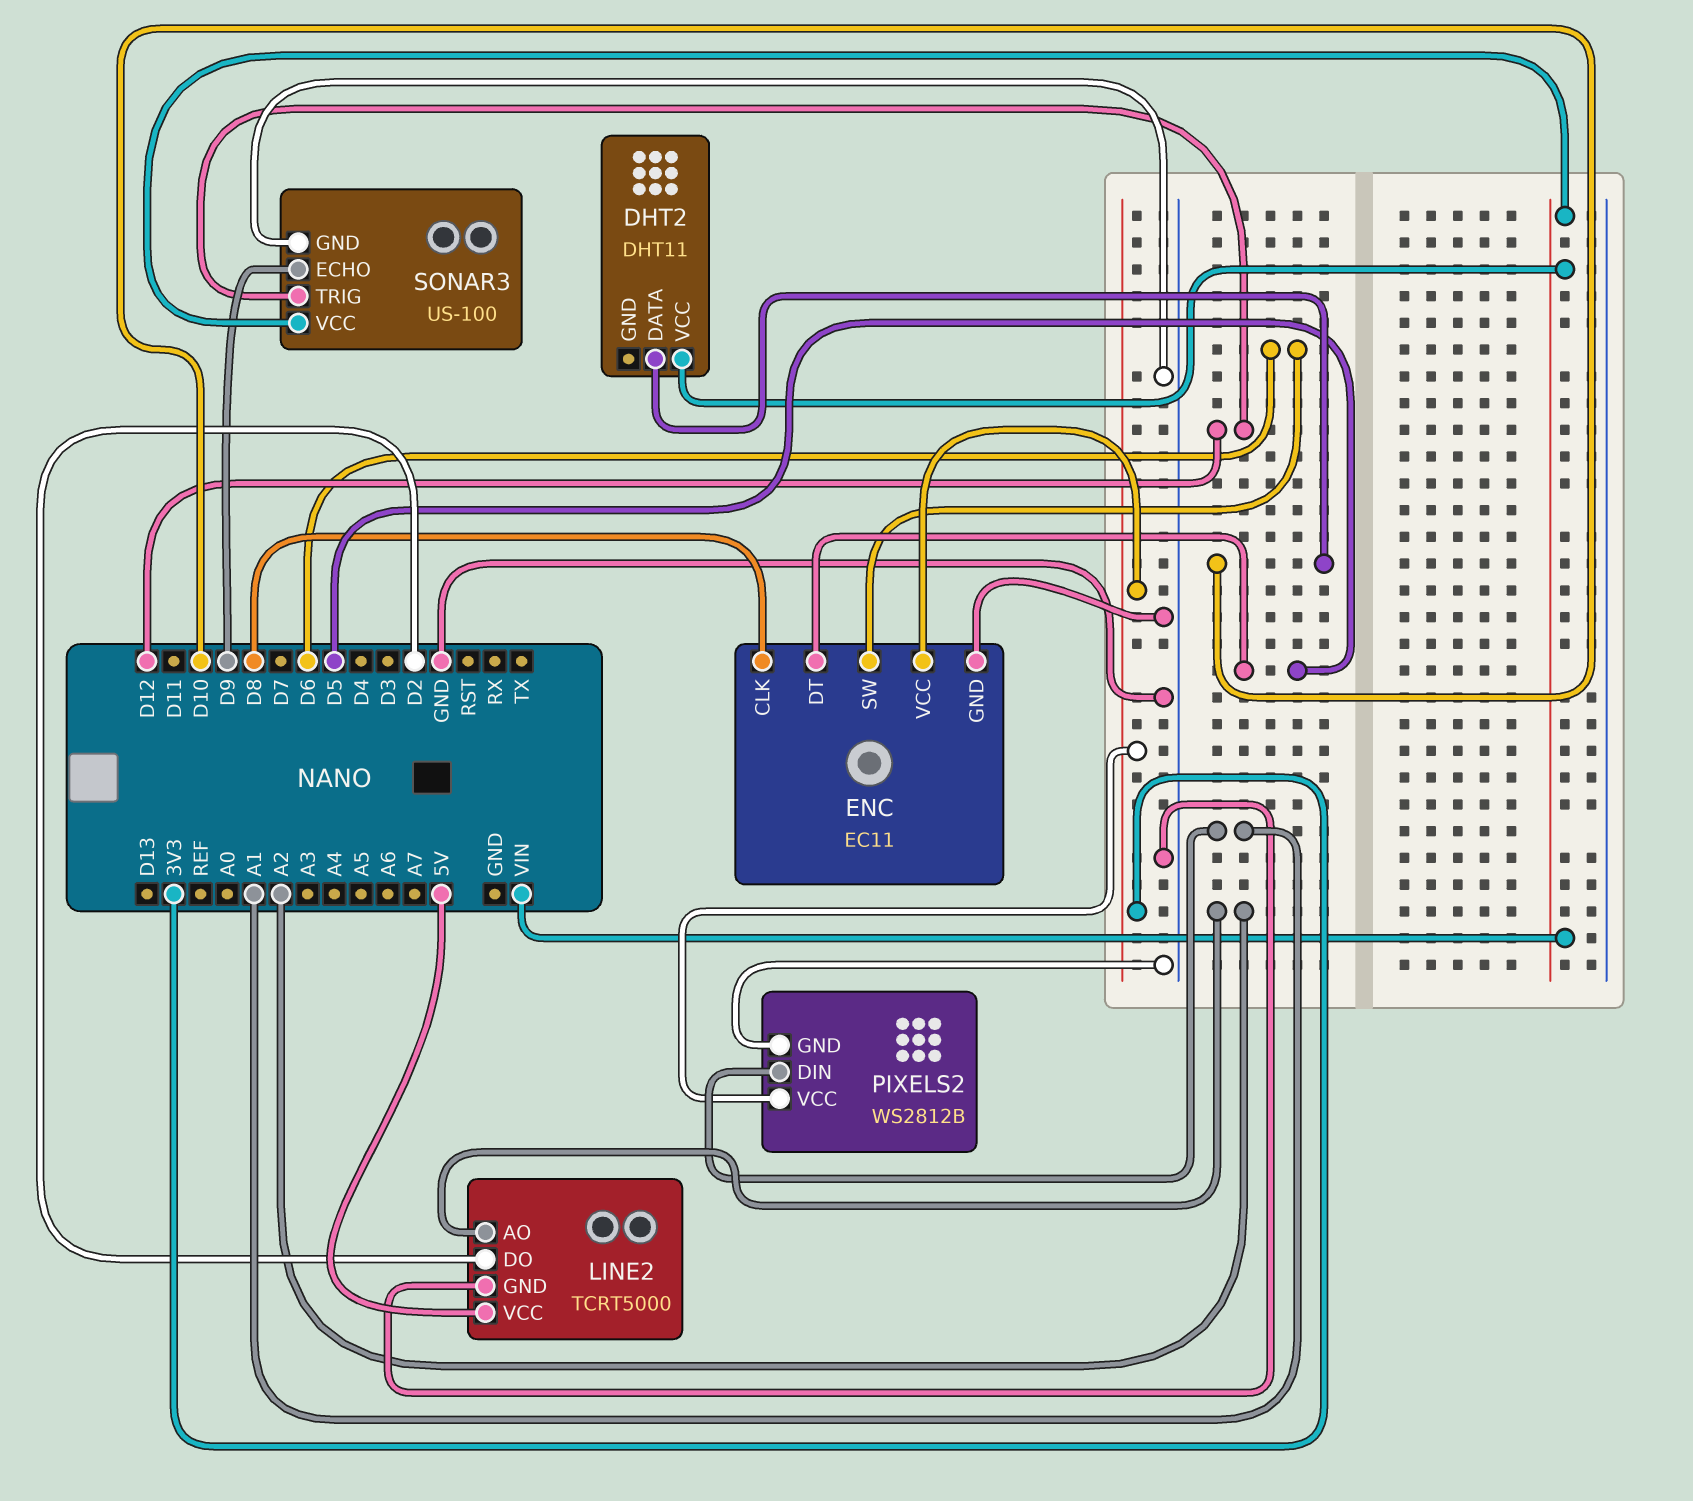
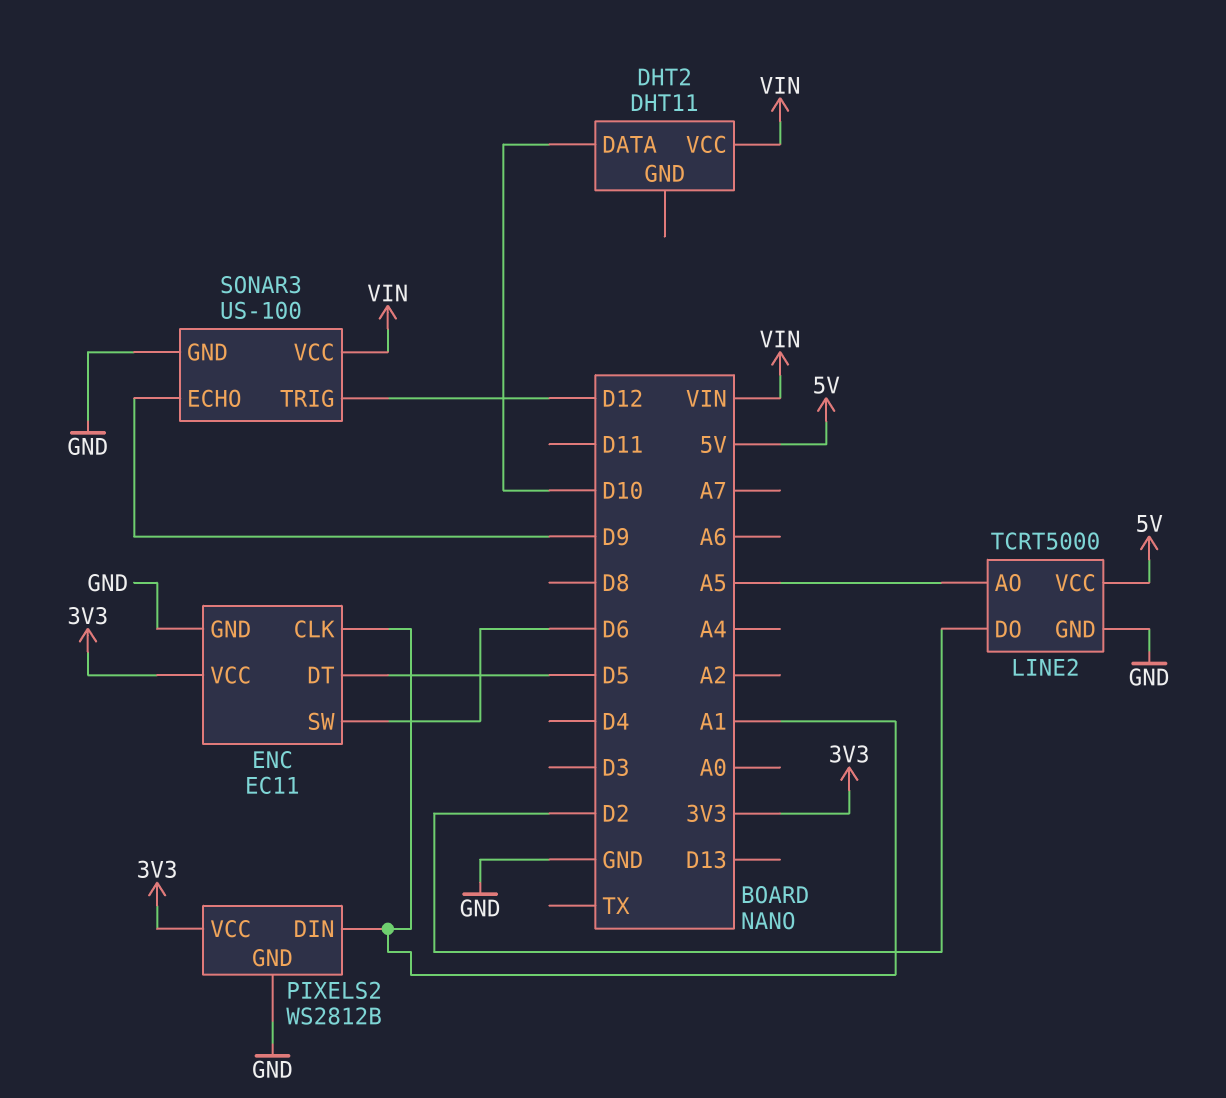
ENC pin CLK: D8 -> A1
LINE2 pin AO: A2 -> A5

